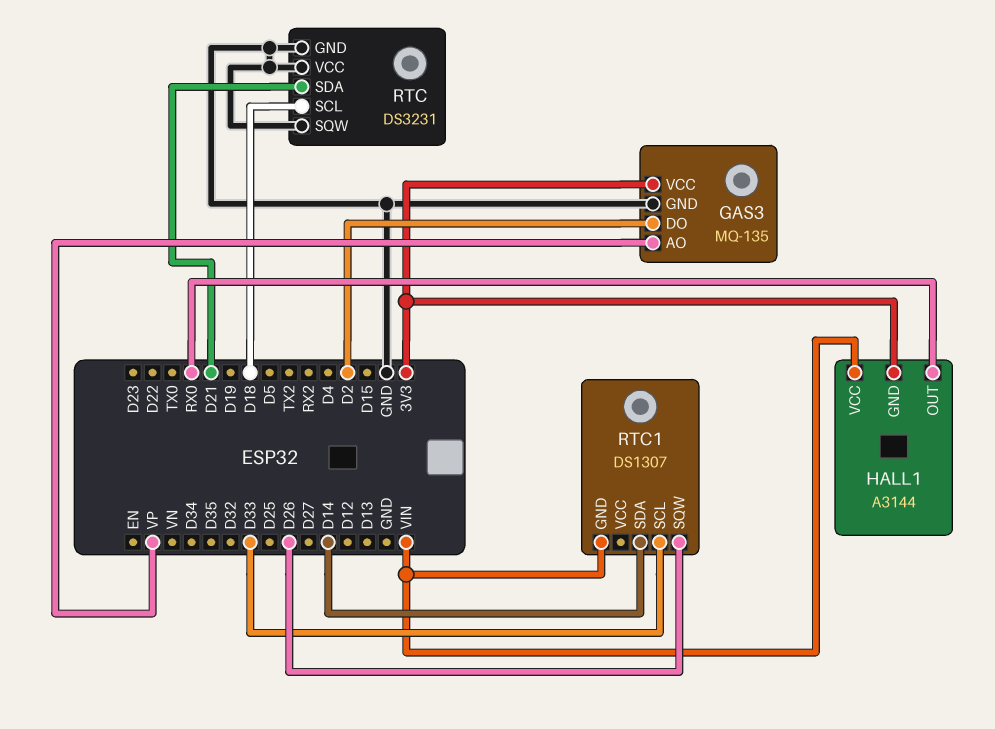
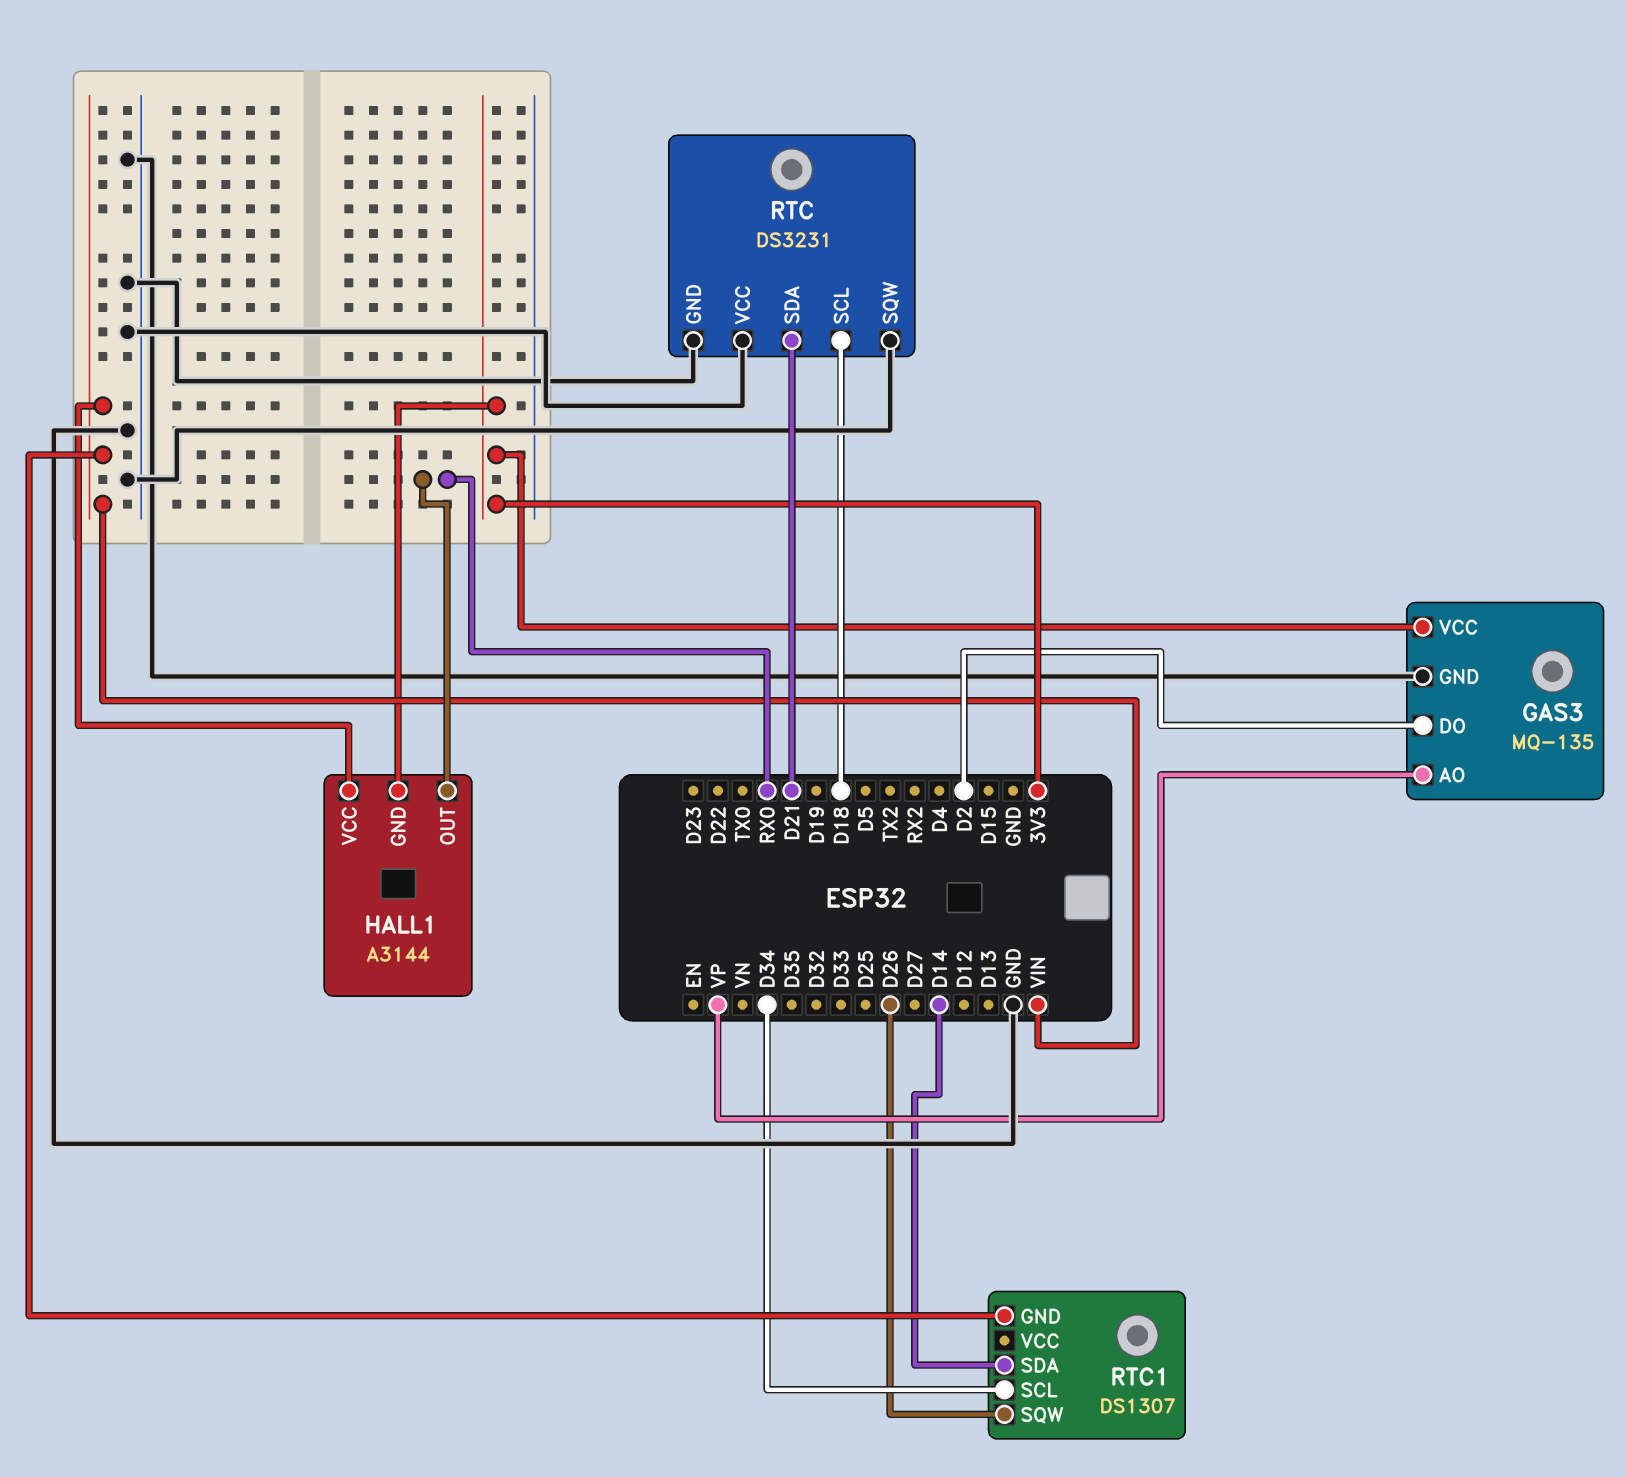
RTC1 pin SCL: D33 -> D34

